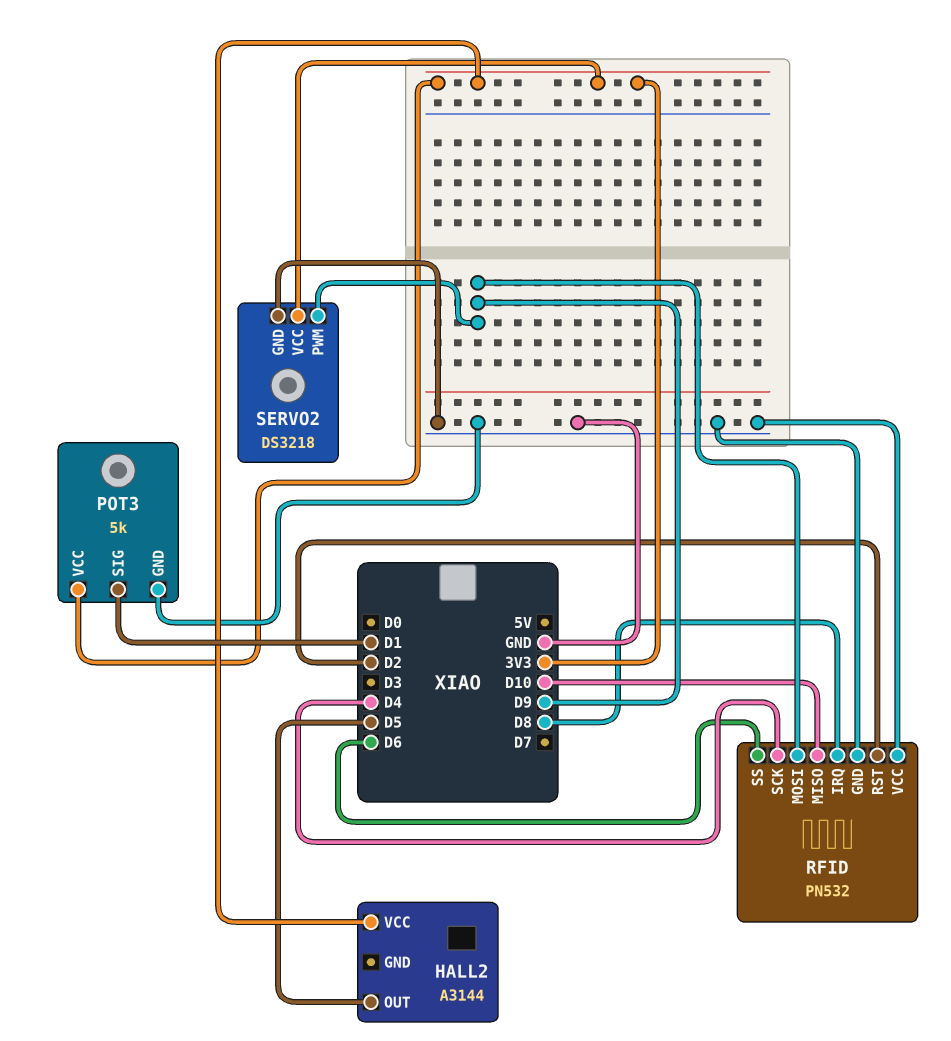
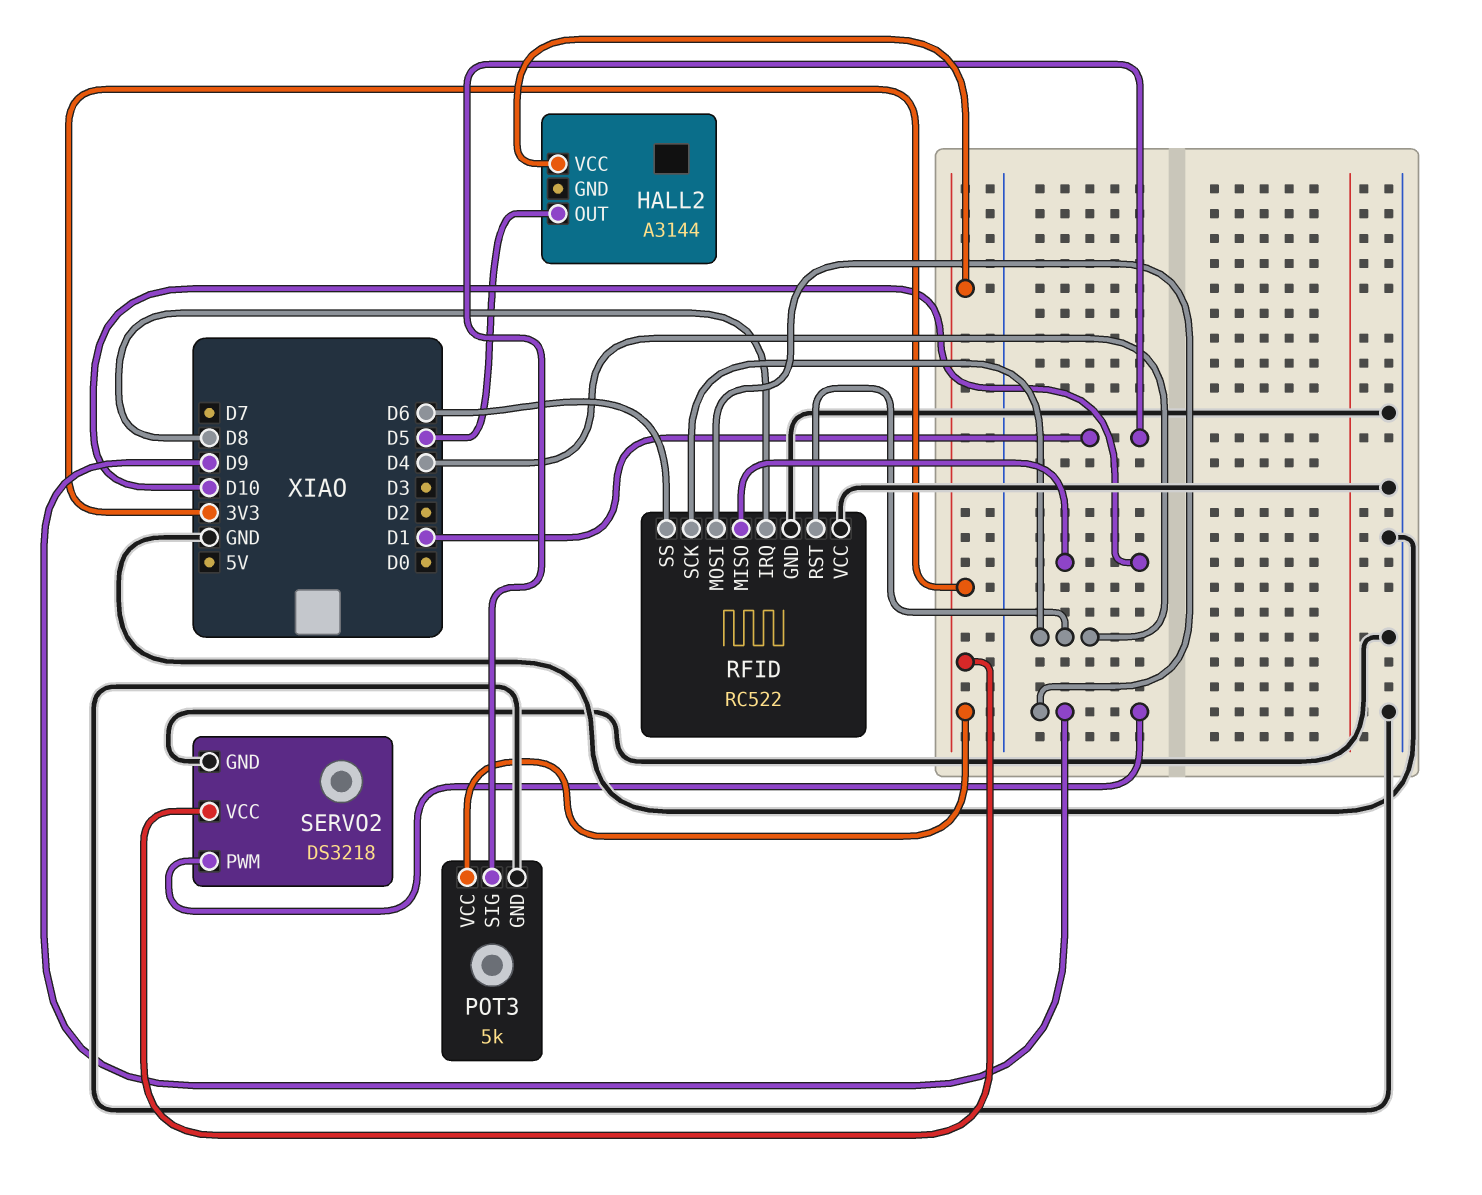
RFID: PN532 -> RC522
RFID pin RST: D2 -> D4

